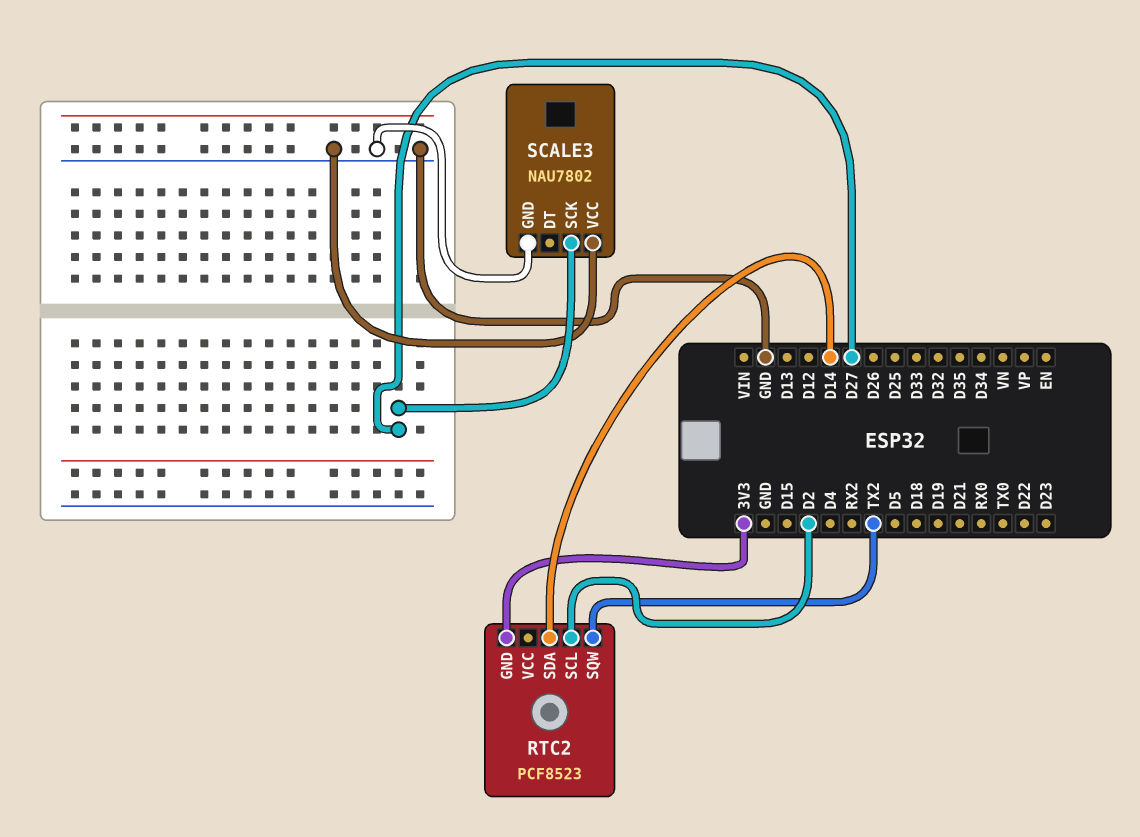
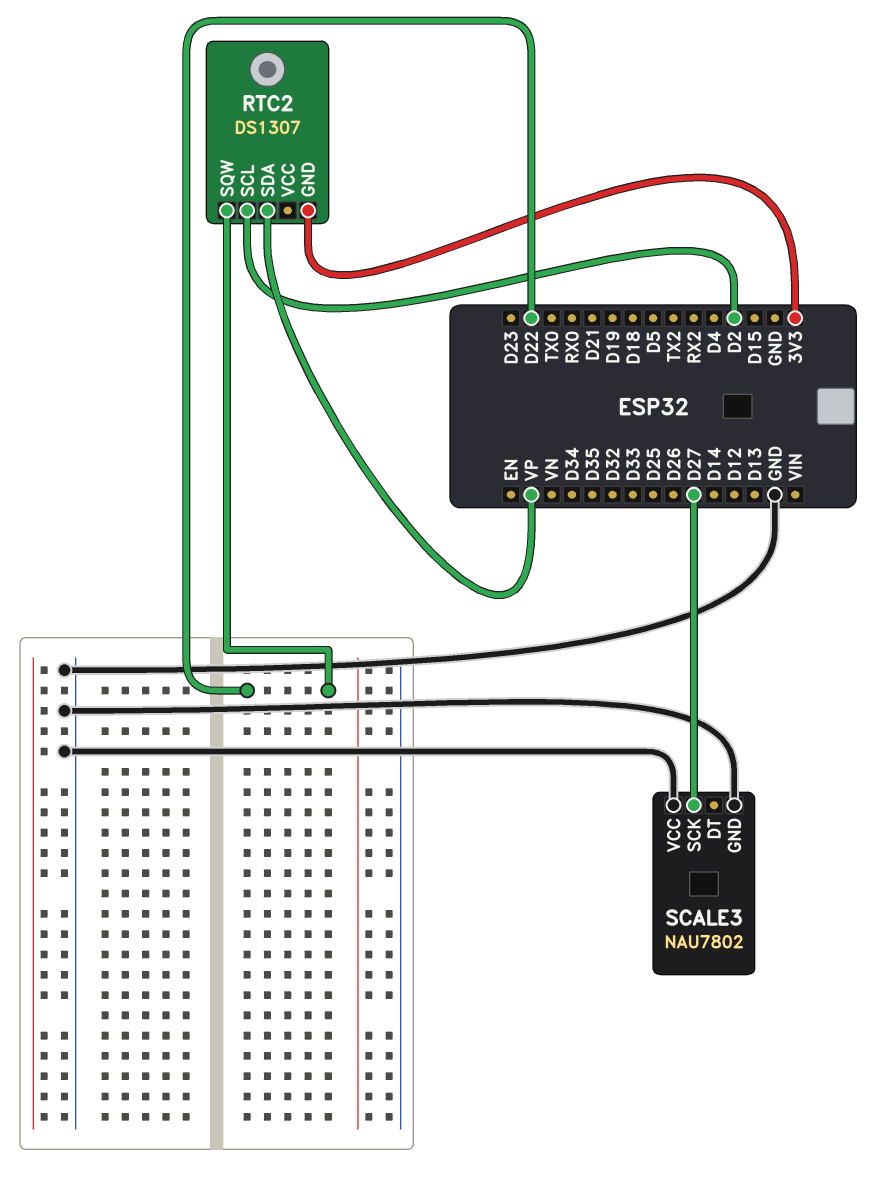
RTC2: PCF8523 -> DS1307
RTC2 pin SDA: D14 -> VP
RTC2 pin SQW: TX2 -> D22

